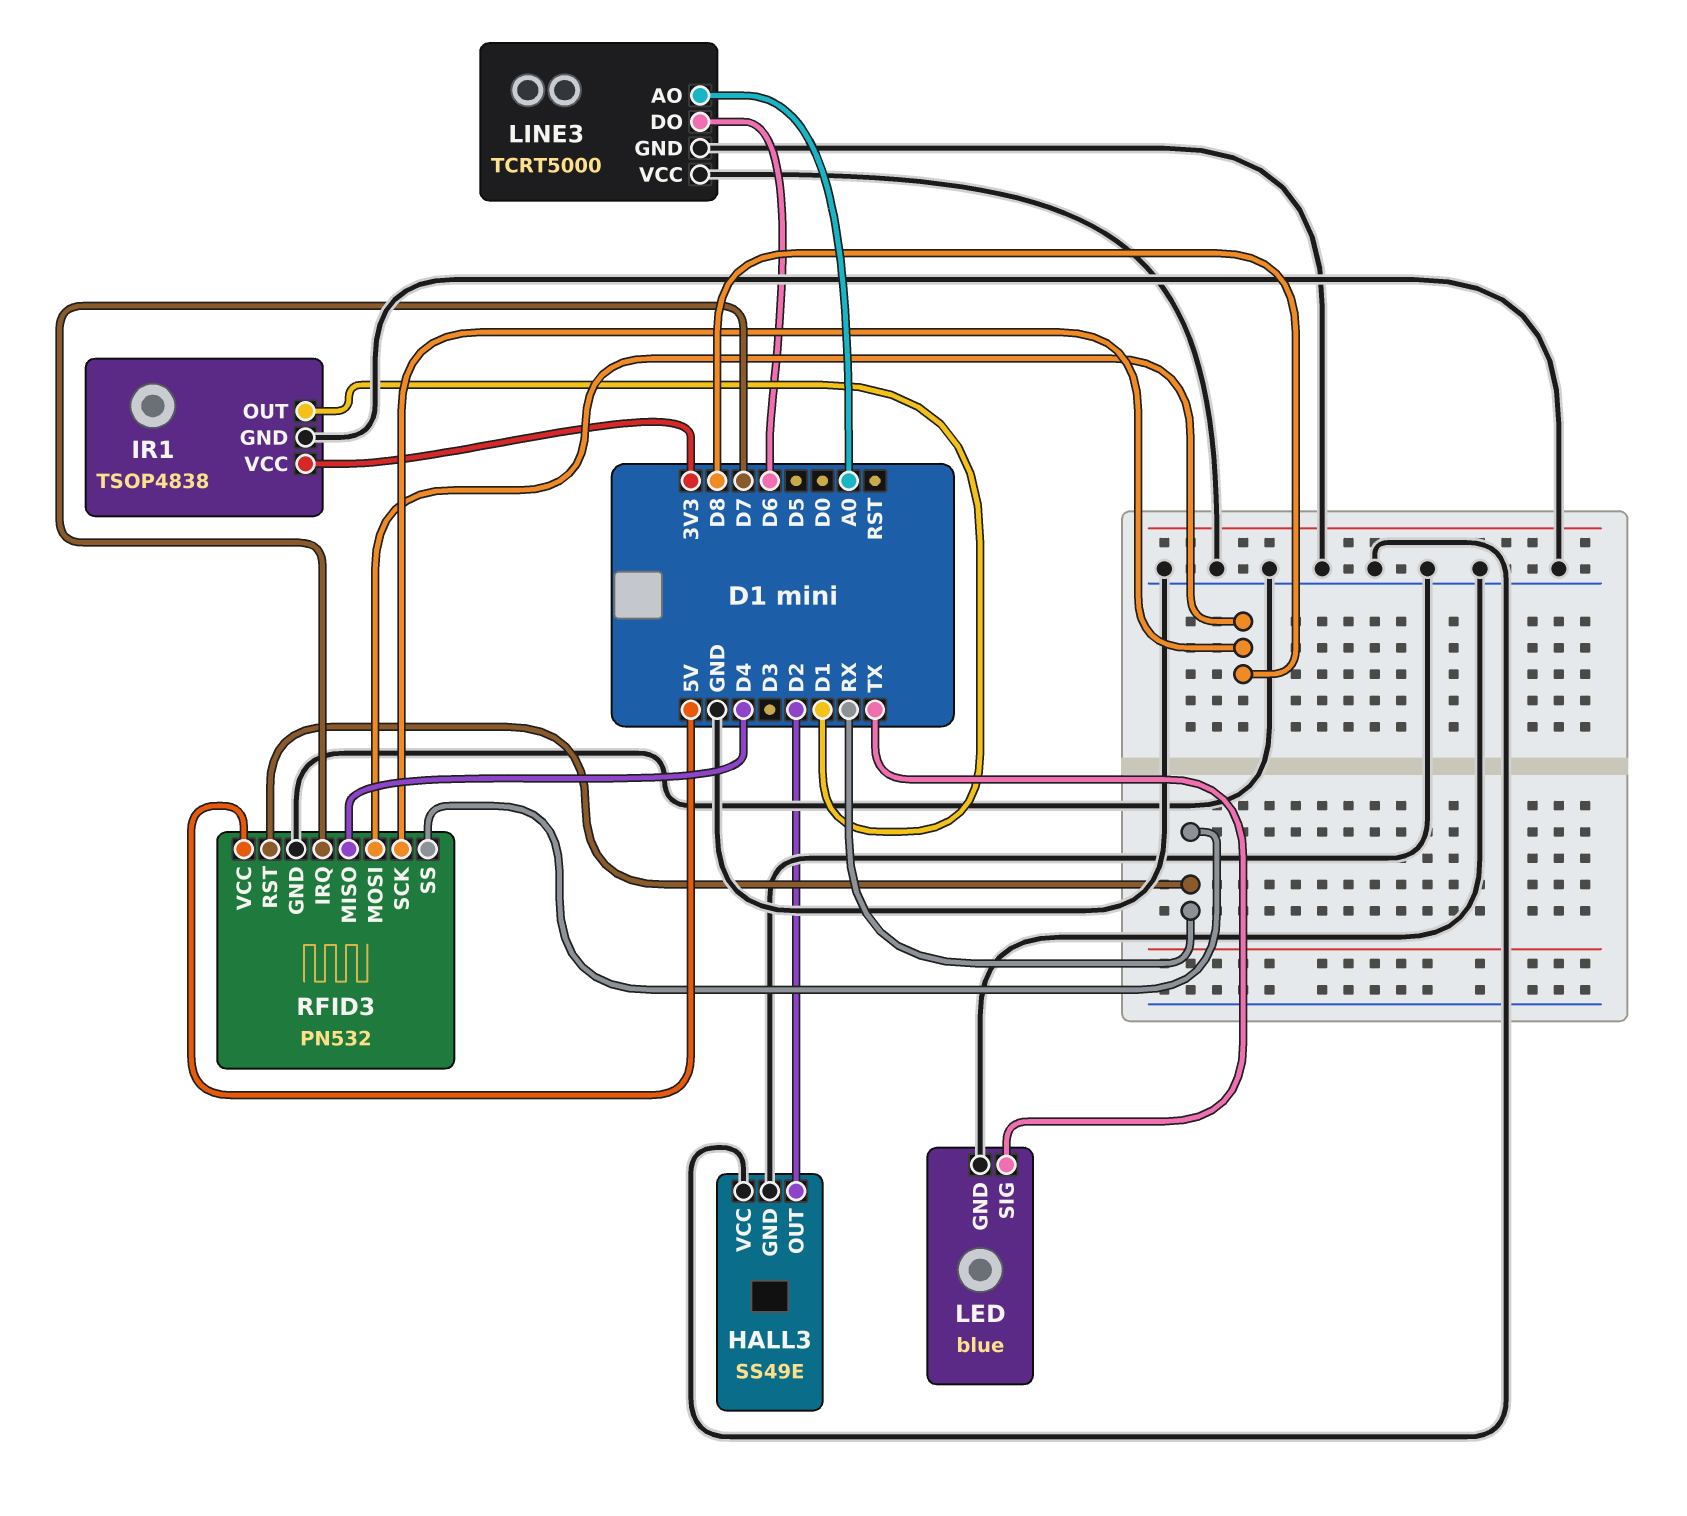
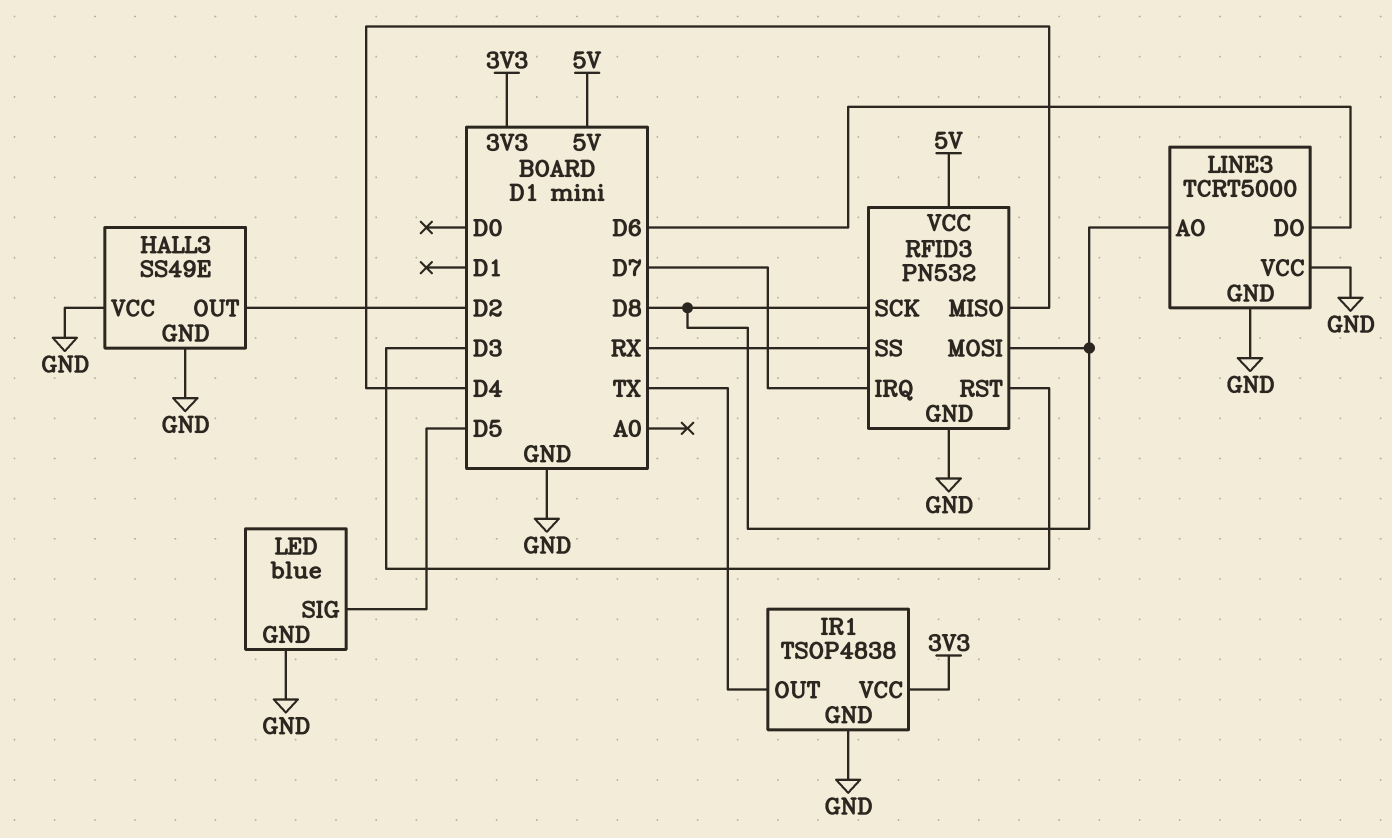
IR1 pin OUT: D1 -> TX
LED pin SIG: TX -> D5
LINE3 pin AO: A0 -> D8
RFID3 pin RST: RX -> D3

